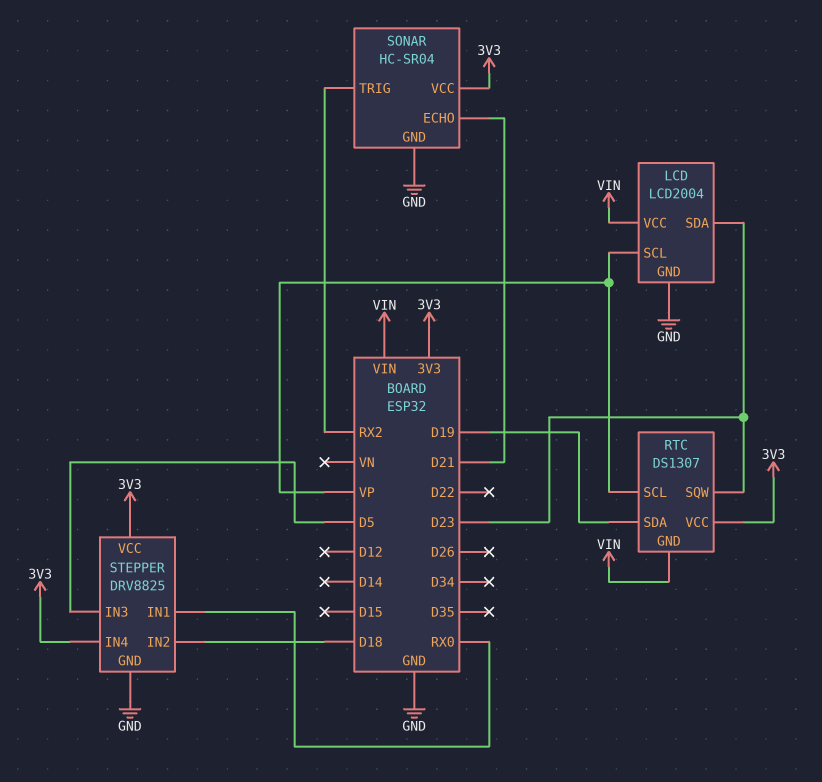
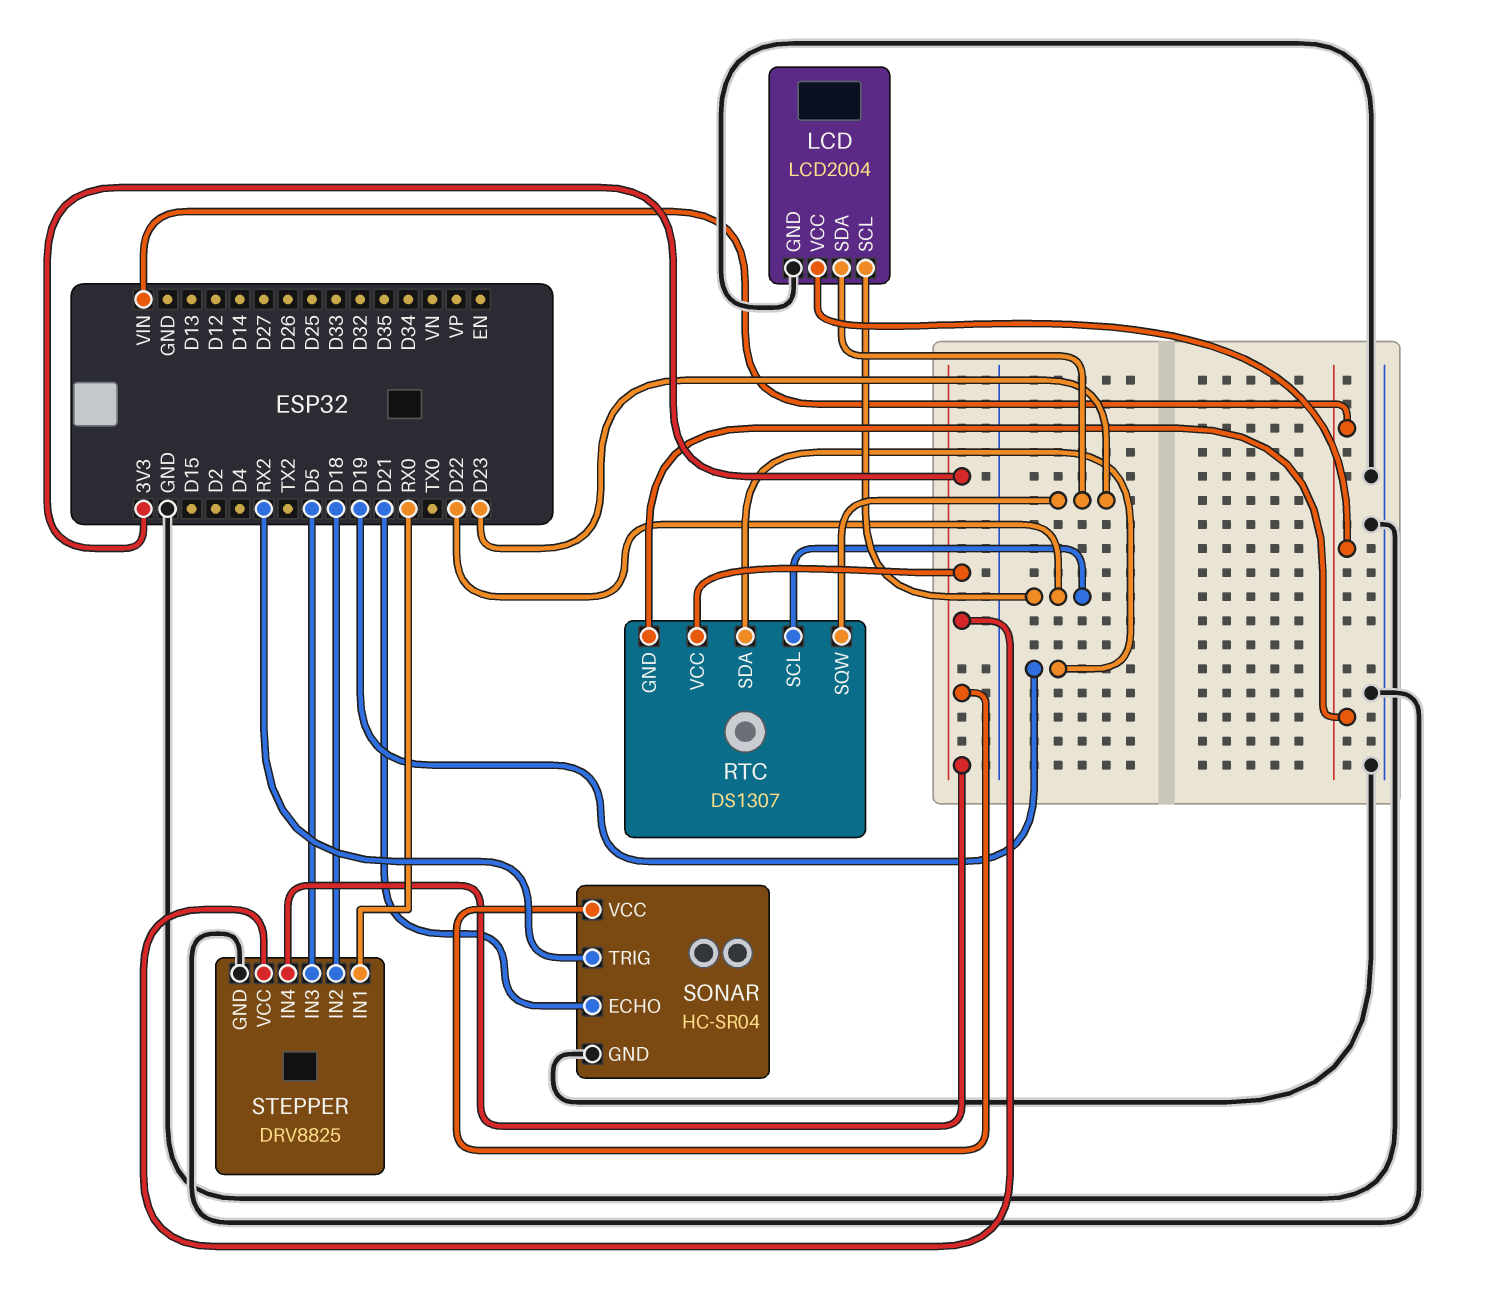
LCD pin SCL: VP -> D22
RTC pin SCL: VP -> D22

